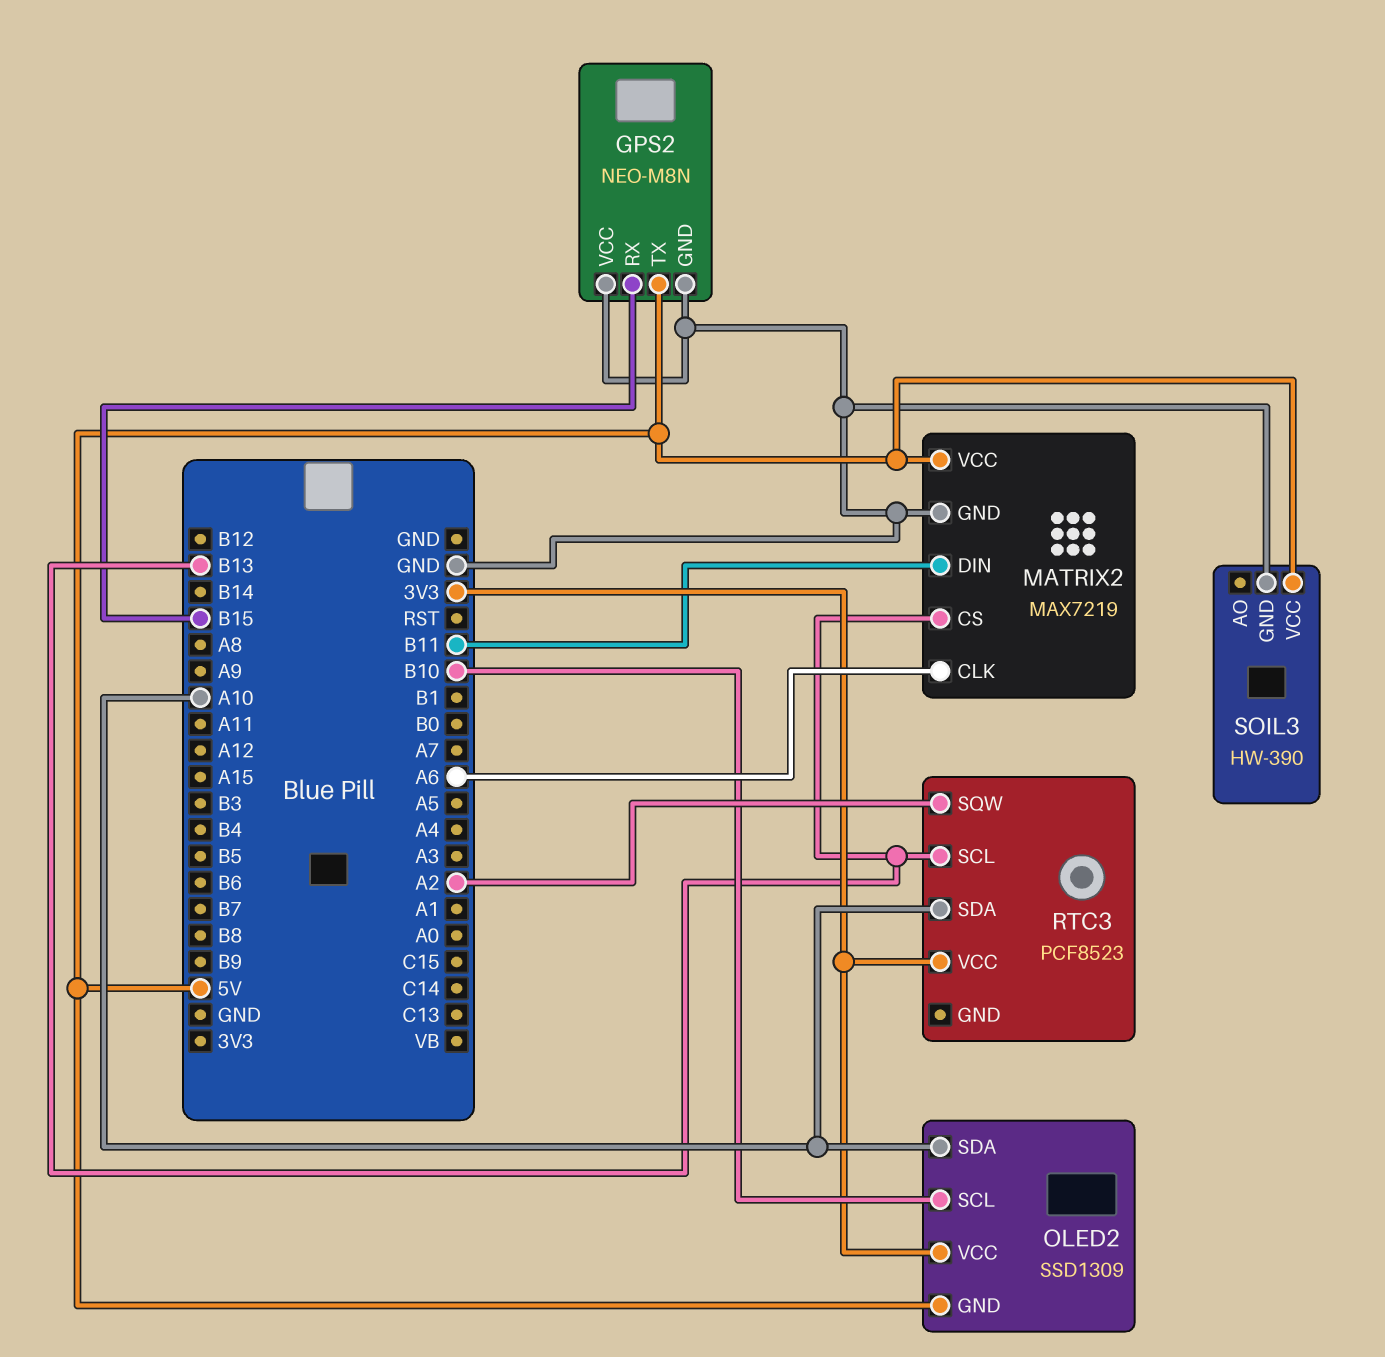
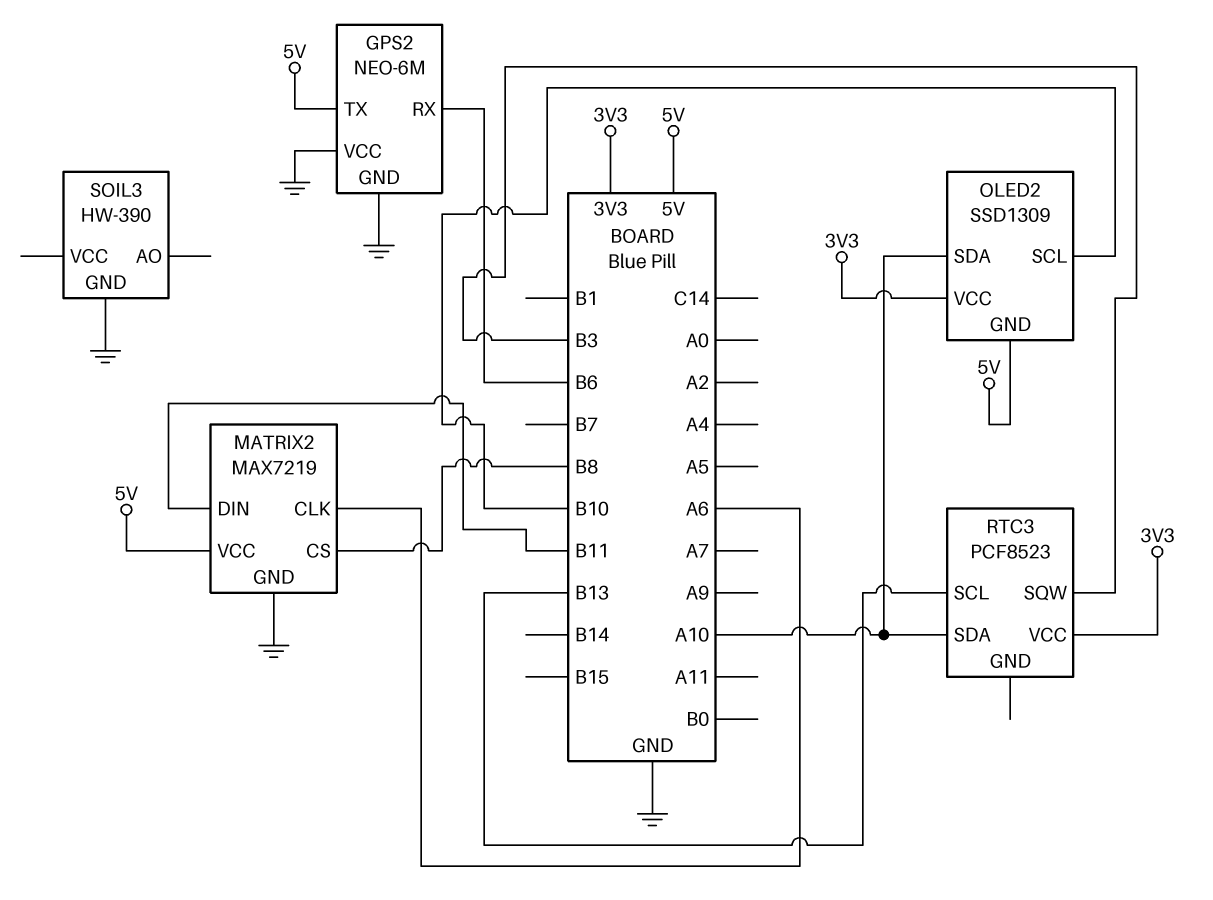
GPS2: NEO-M8N -> NEO-6M
GPS2 pin RX: B15 -> B6
MATRIX2 pin CS: B13 -> B8
RTC3 pin SQW: A2 -> B3
SOIL3 pin VCC: 5V -> none

